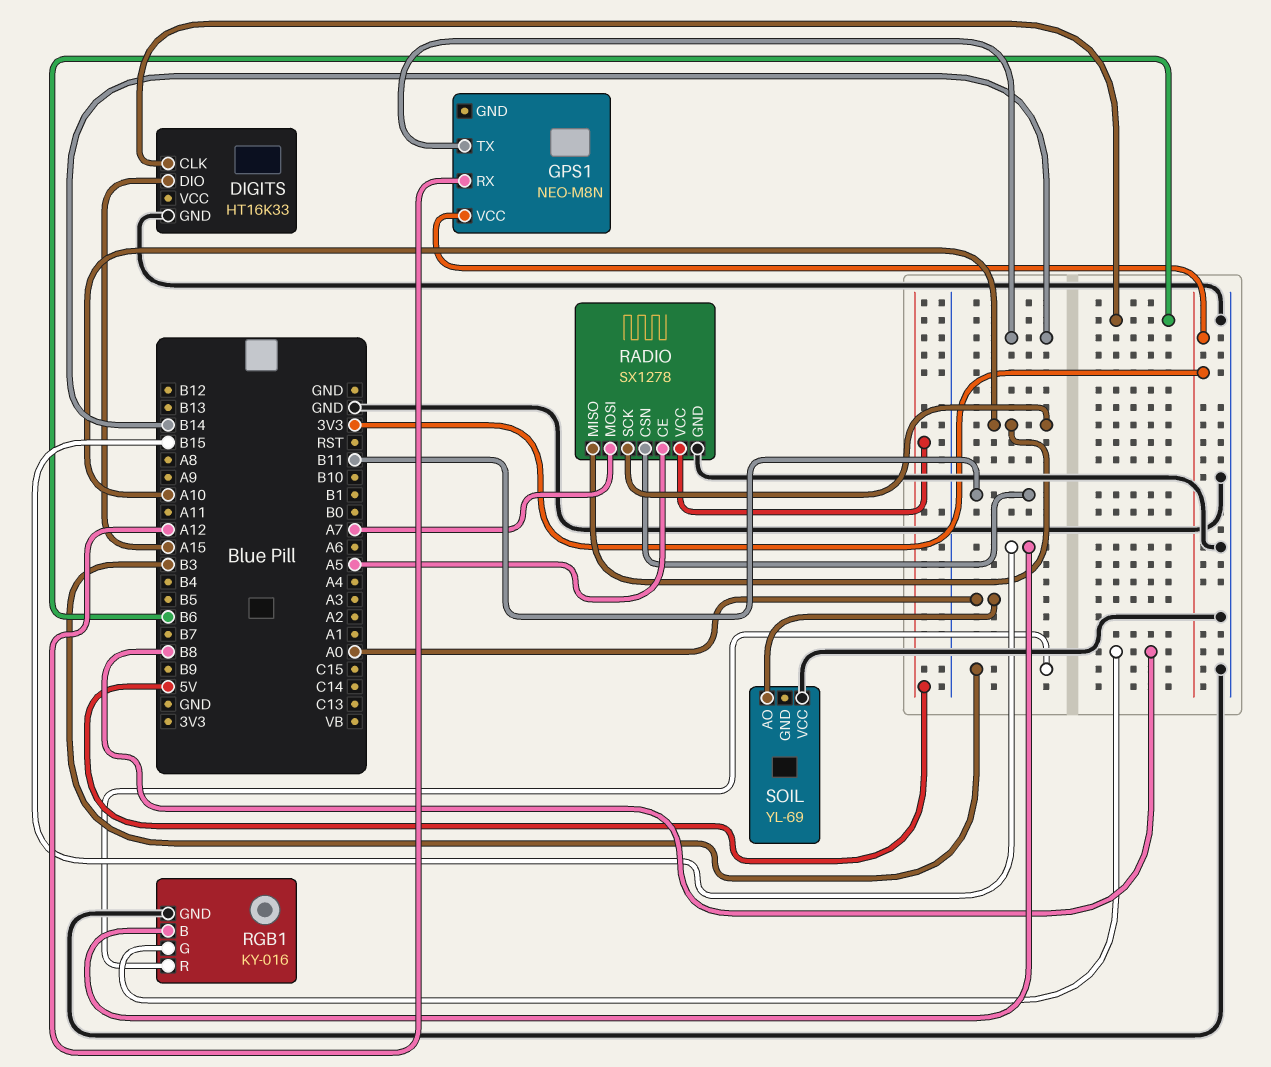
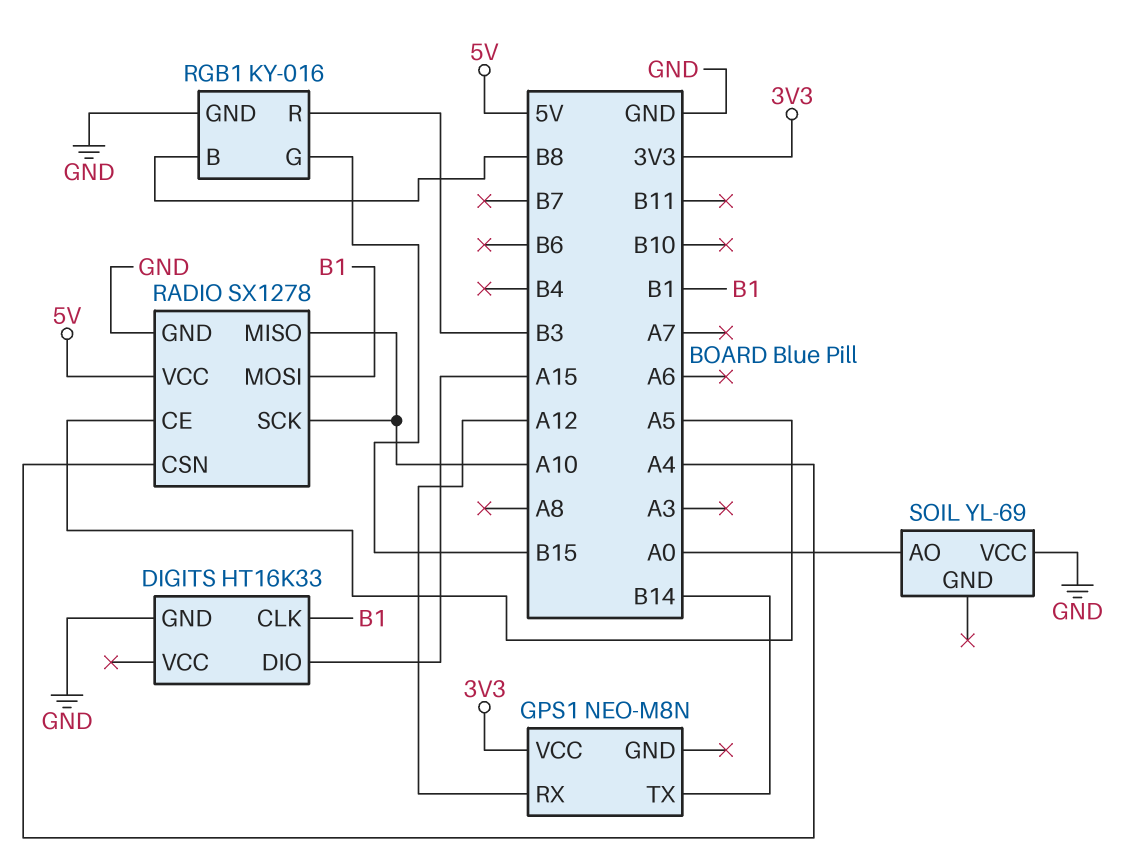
DIGITS pin CLK: B6 -> B1
RADIO pin CSN: B11 -> A4
RADIO pin MOSI: A7 -> B1
RGB1 pin B: B15 -> B8
RGB1 pin G: B8 -> B15

